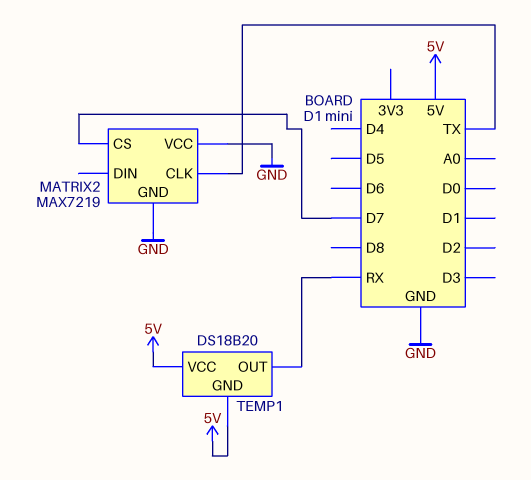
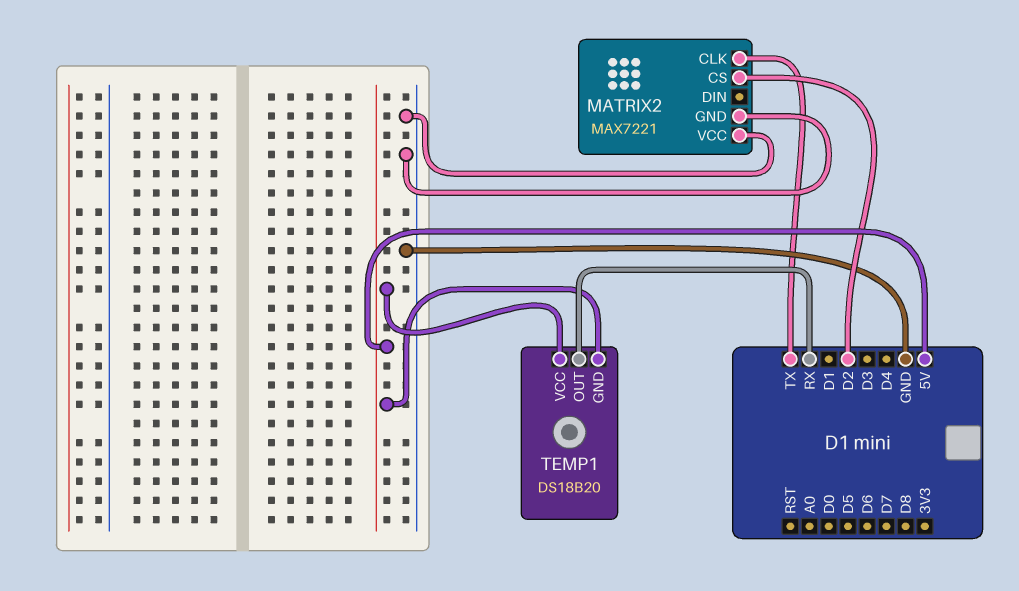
MATRIX2: MAX7219 -> MAX7221
MATRIX2 pin CS: D7 -> D2

